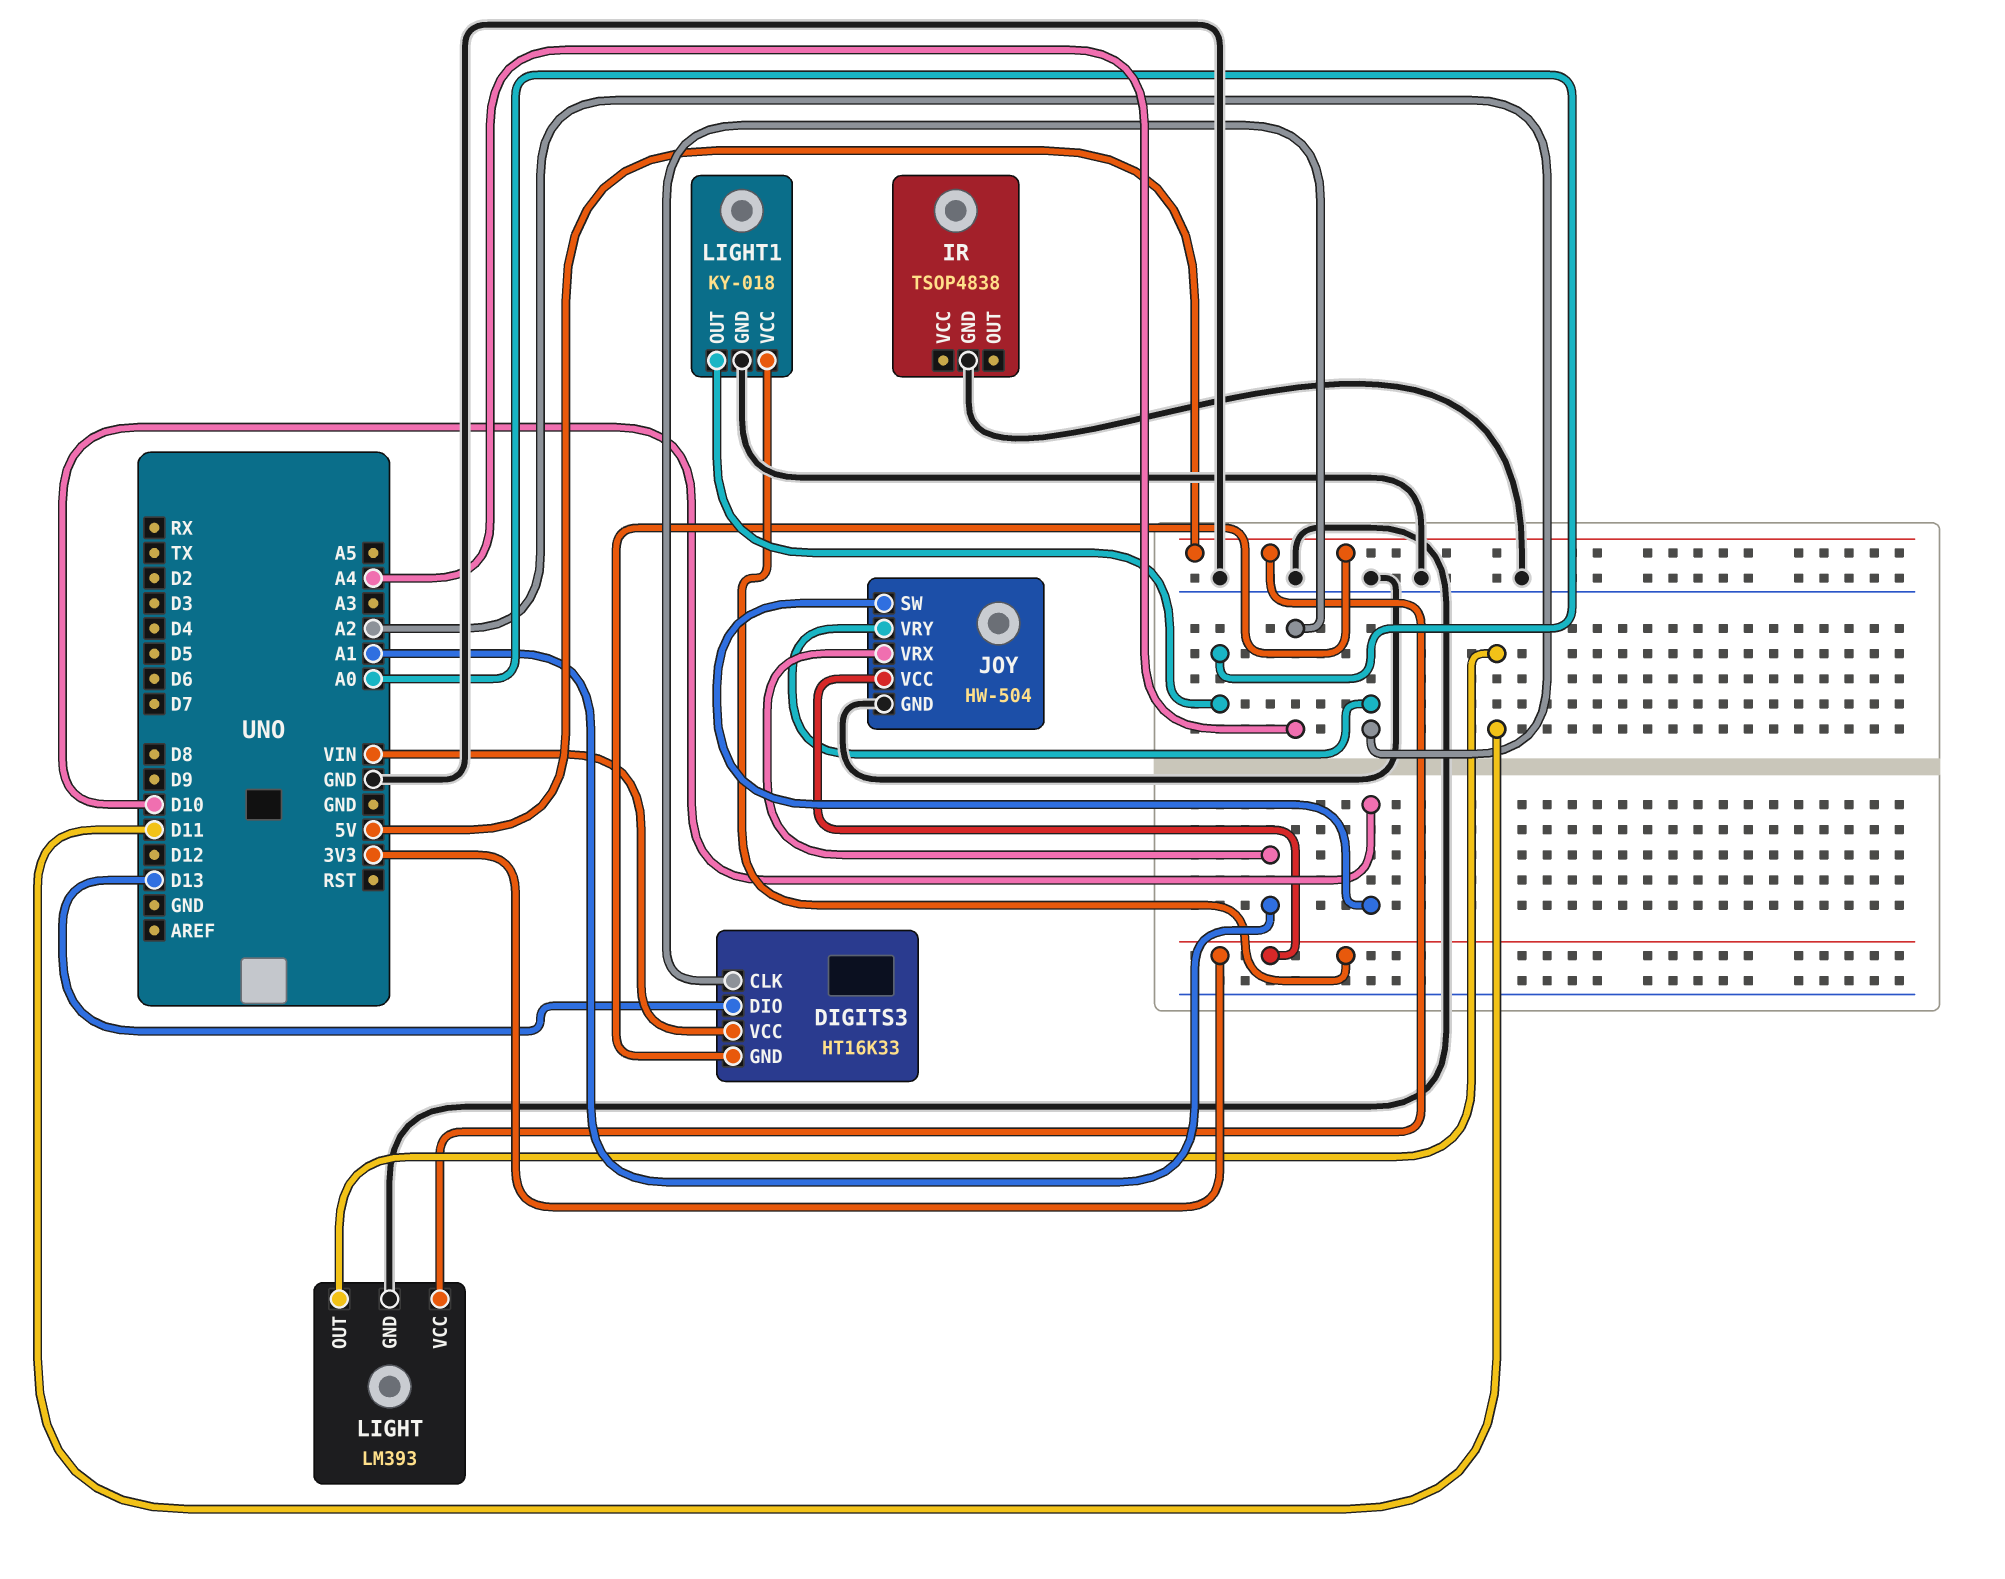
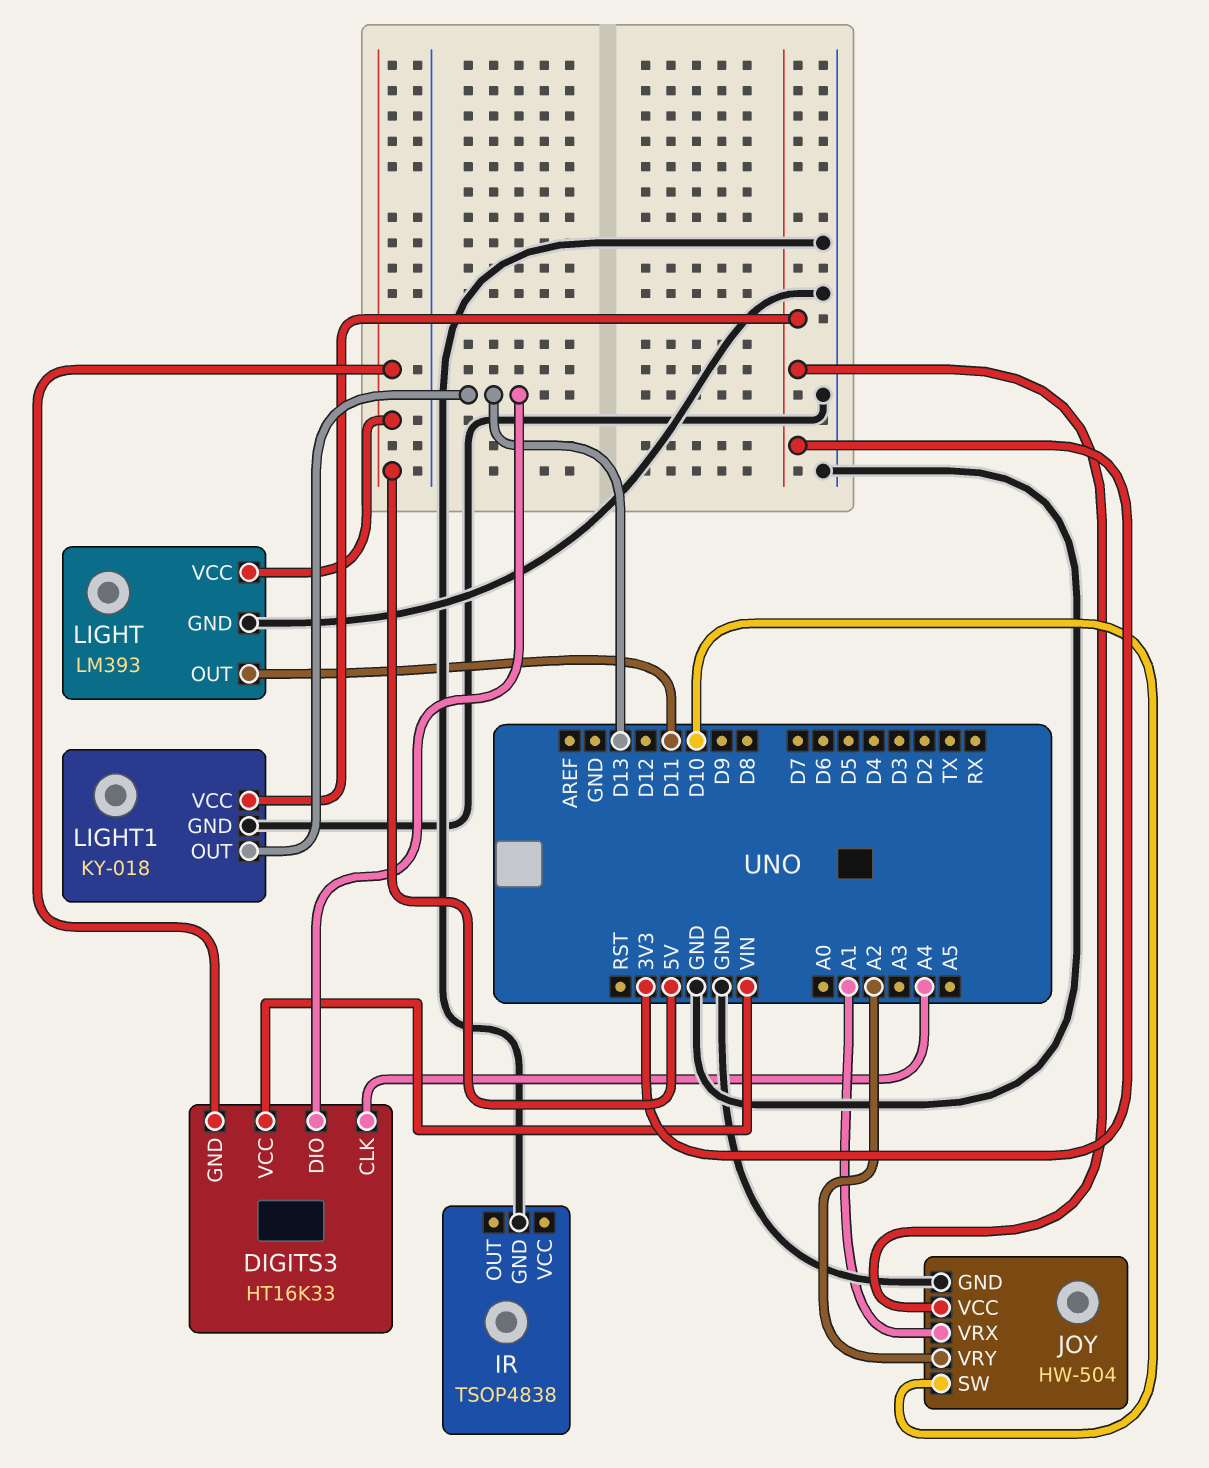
LIGHT1 pin OUT: A0 -> D13

